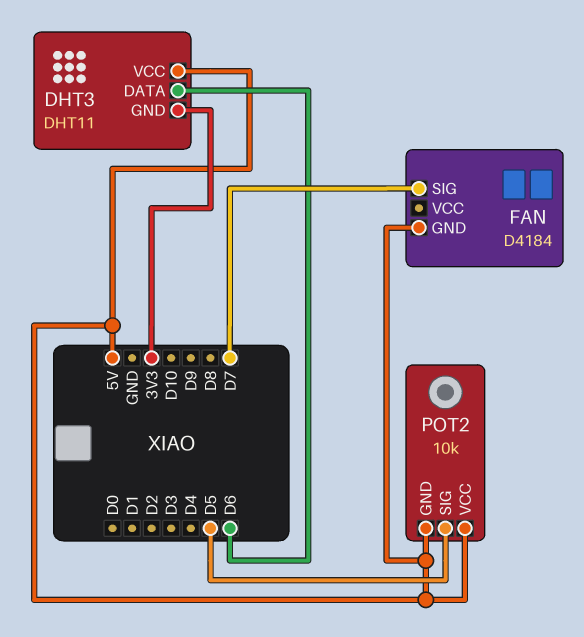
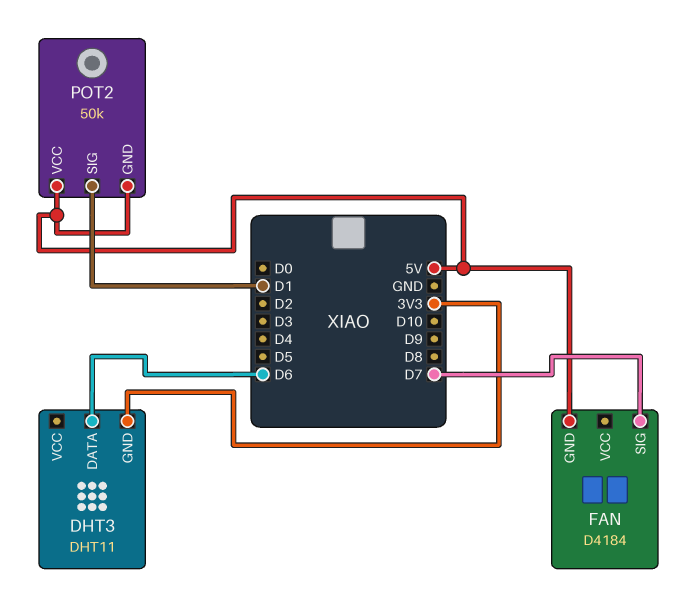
DHT3 pin VCC: 5V -> none
POT2: 10k -> 50k
POT2 pin SIG: D5 -> D1

